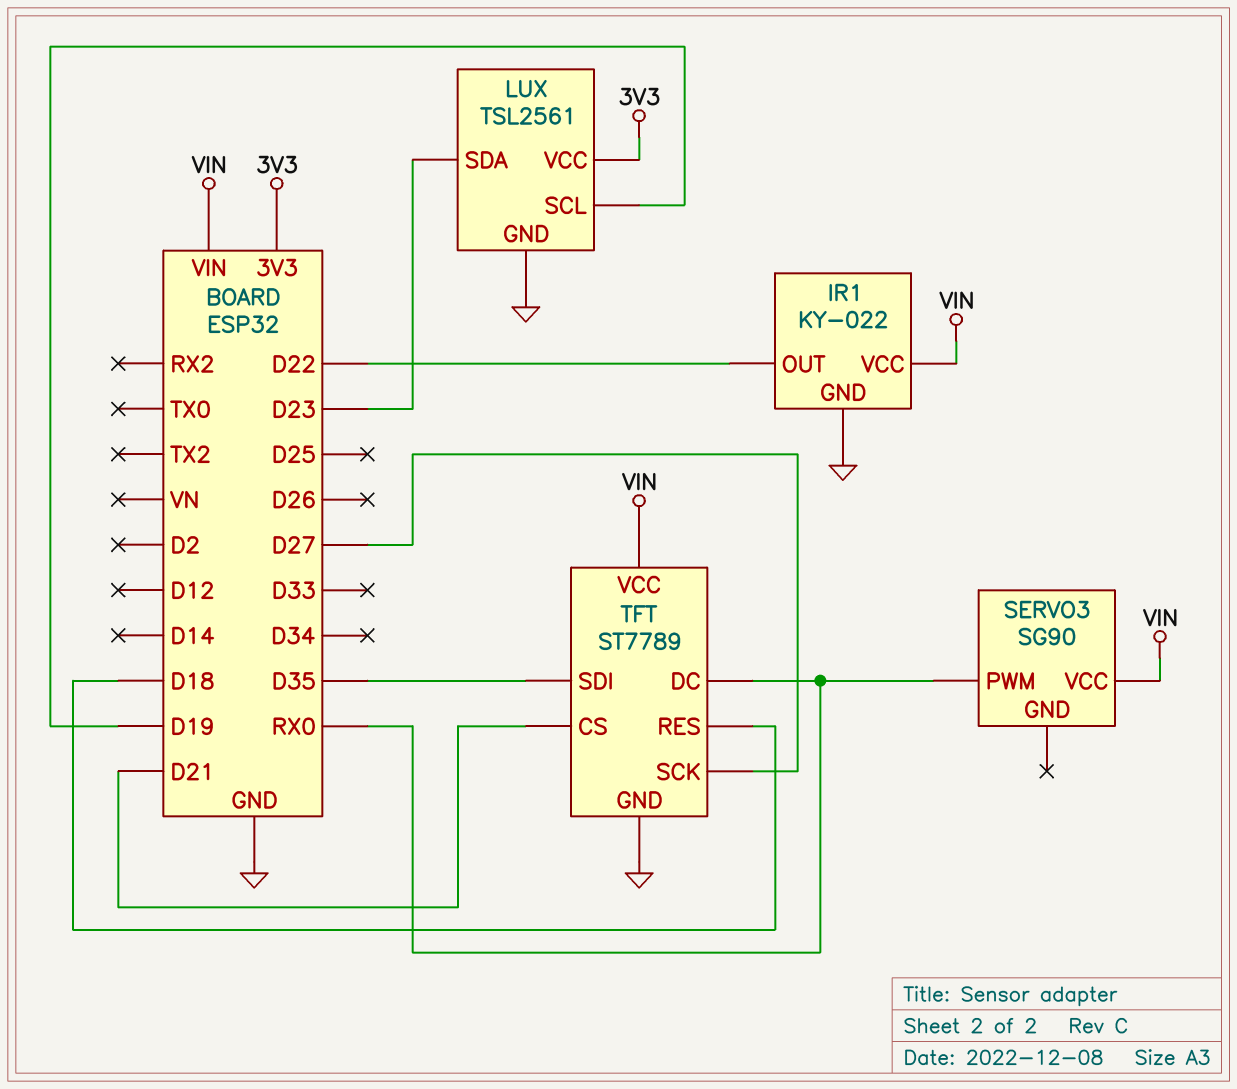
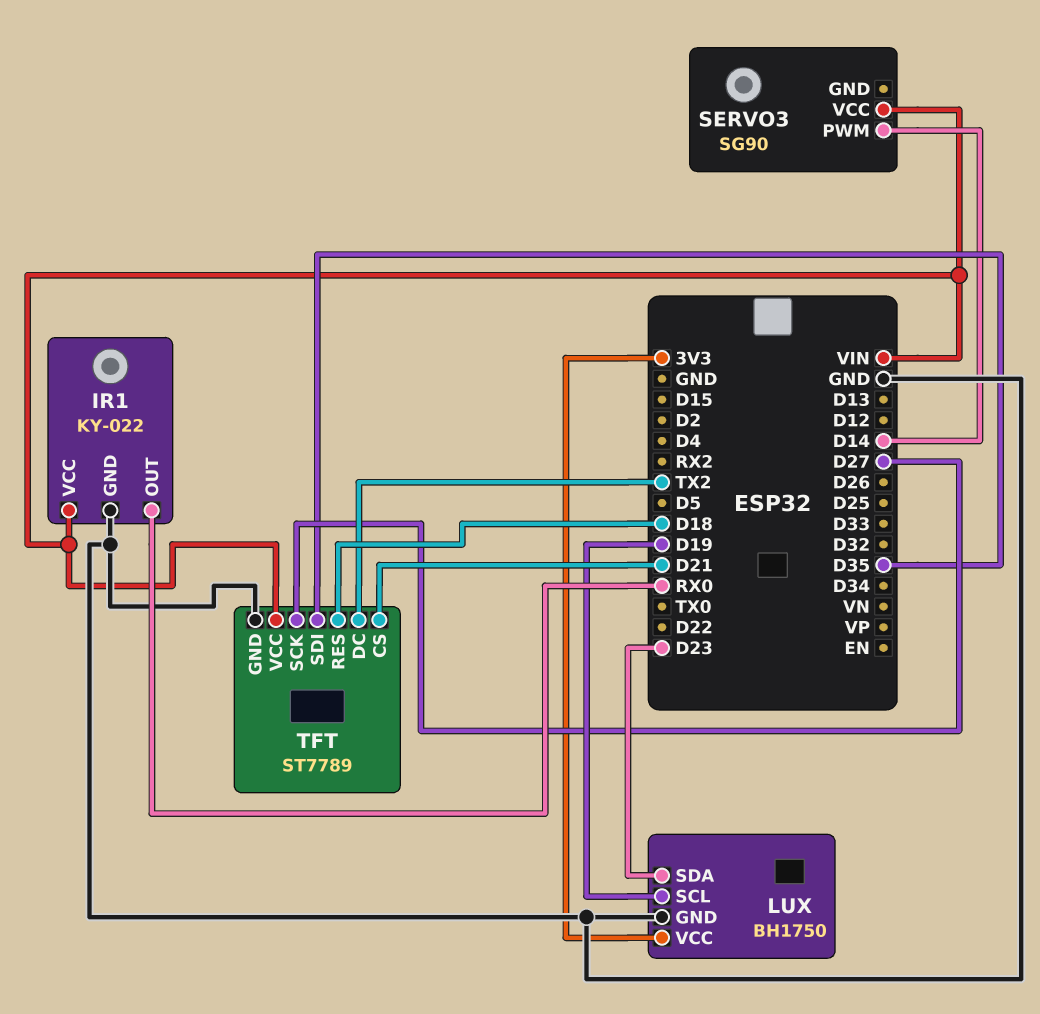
IR1 pin OUT: D22 -> RX0
LUX: TSL2561 -> BH1750
SERVO3 pin PWM: RX0 -> D14
TFT pin DC: RX0 -> TX2

